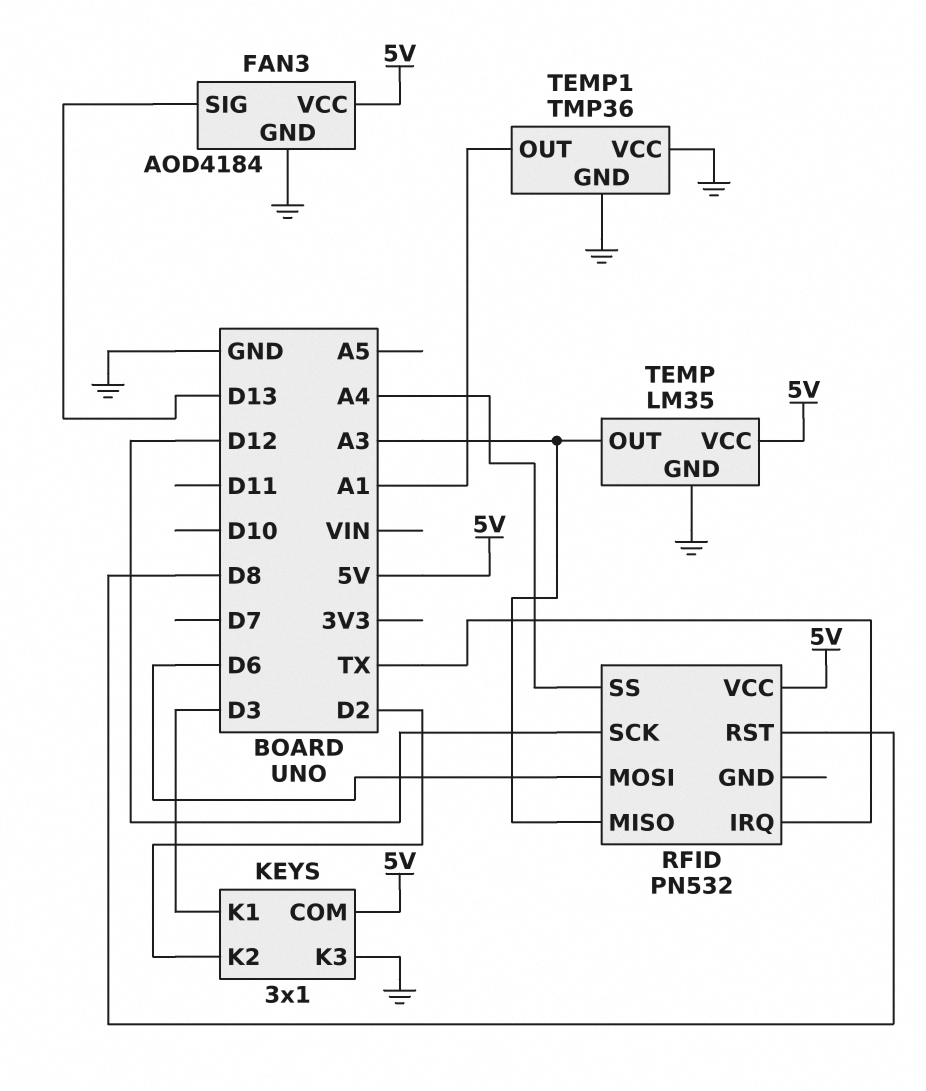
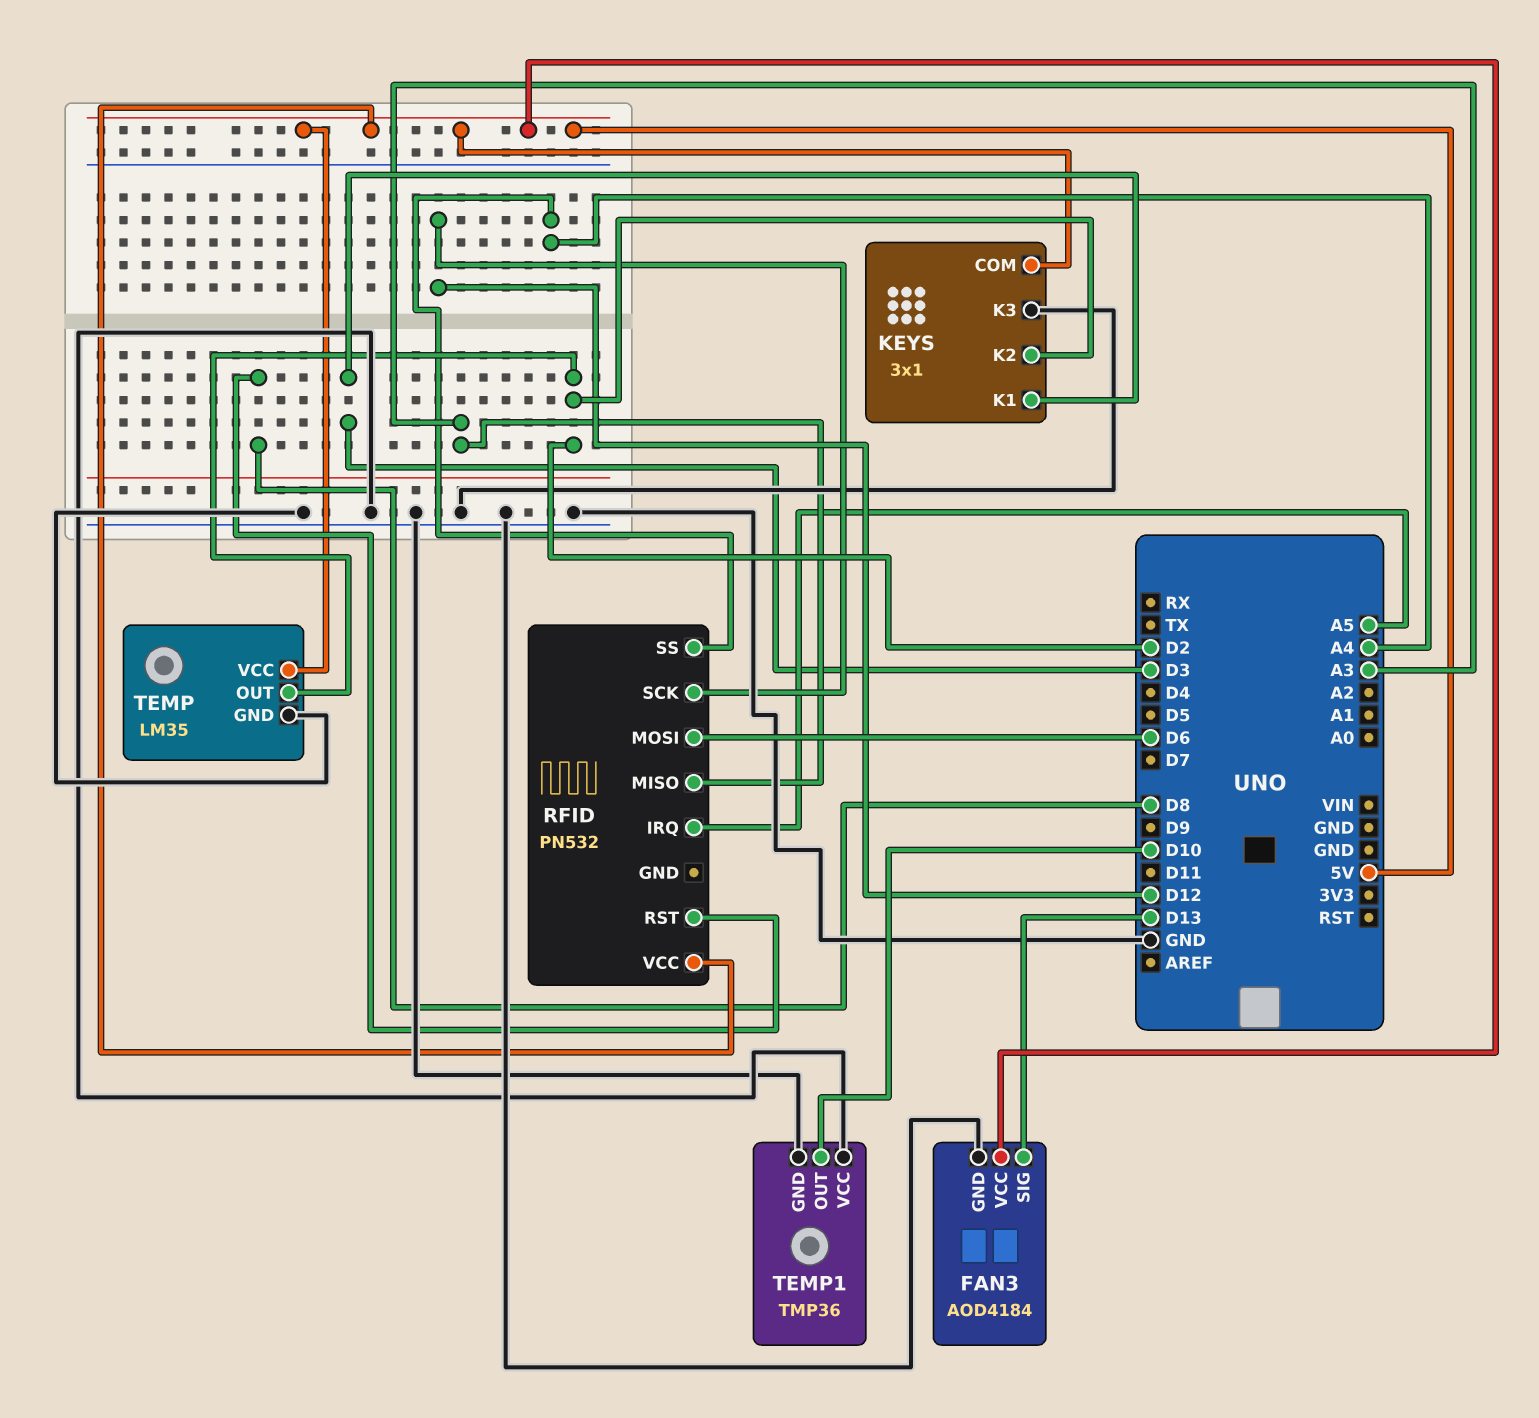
RFID pin IRQ: TX -> A5
TEMP pin OUT: A3 -> D2
TEMP1 pin OUT: A1 -> D10

